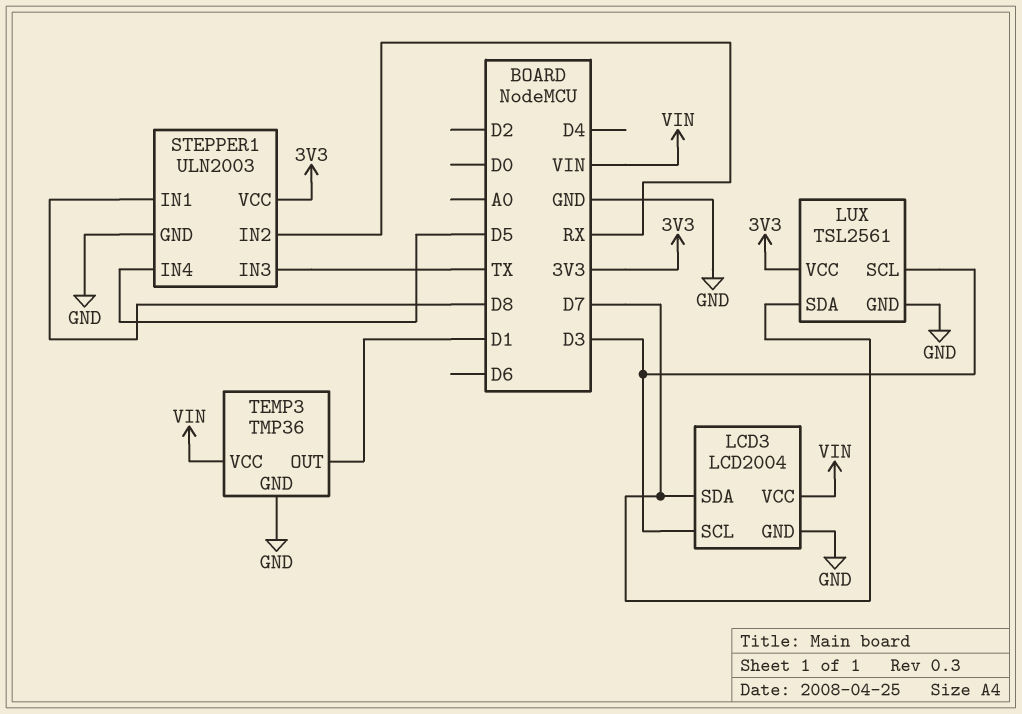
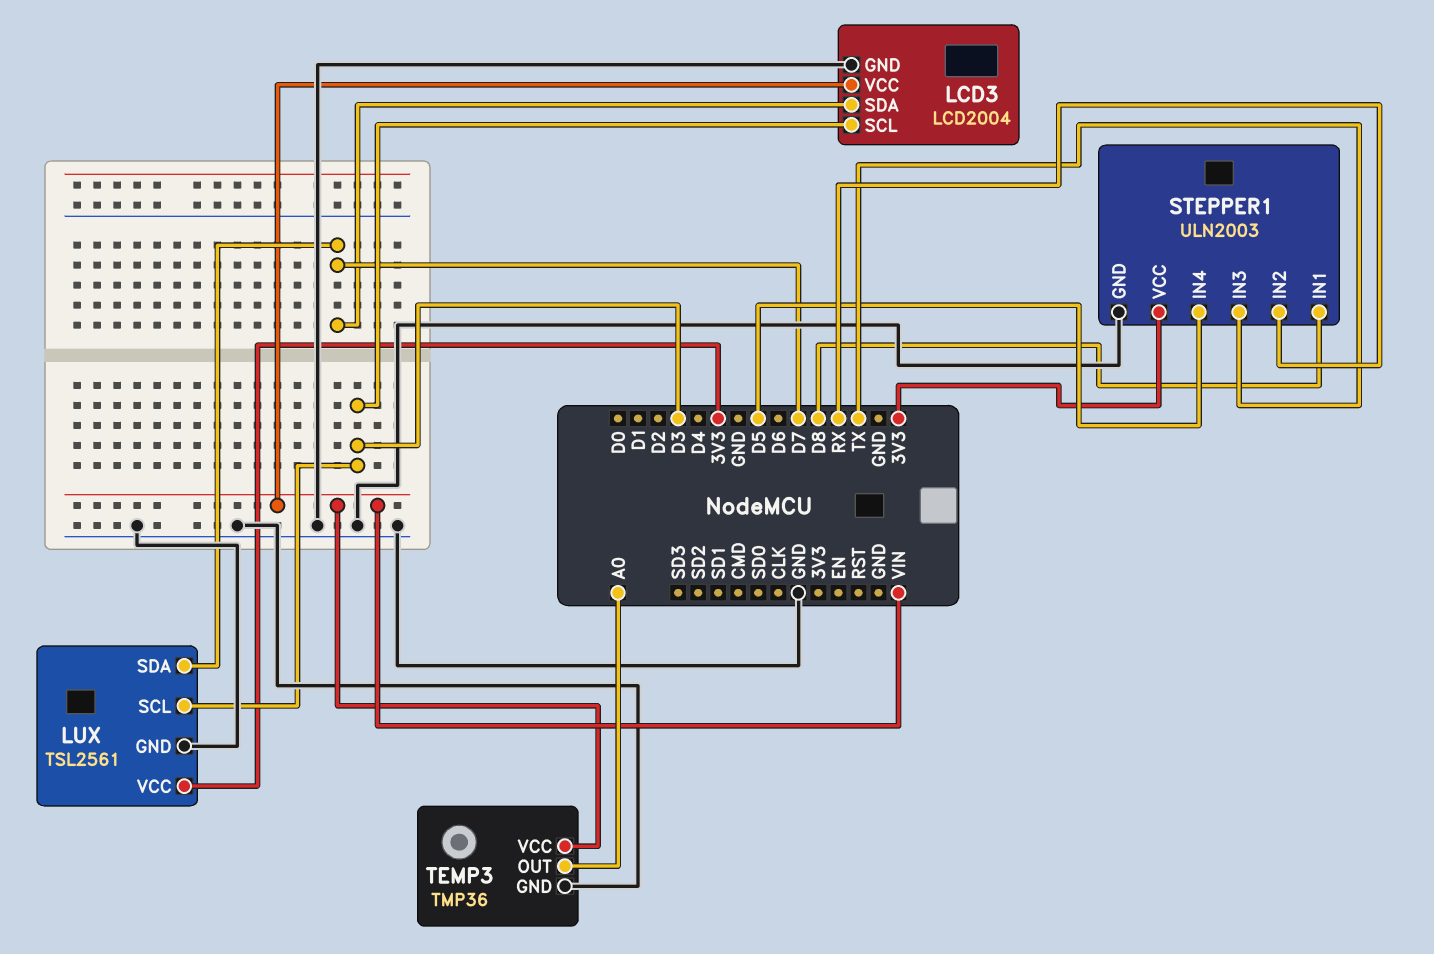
TEMP3 pin OUT: D1 -> A0

